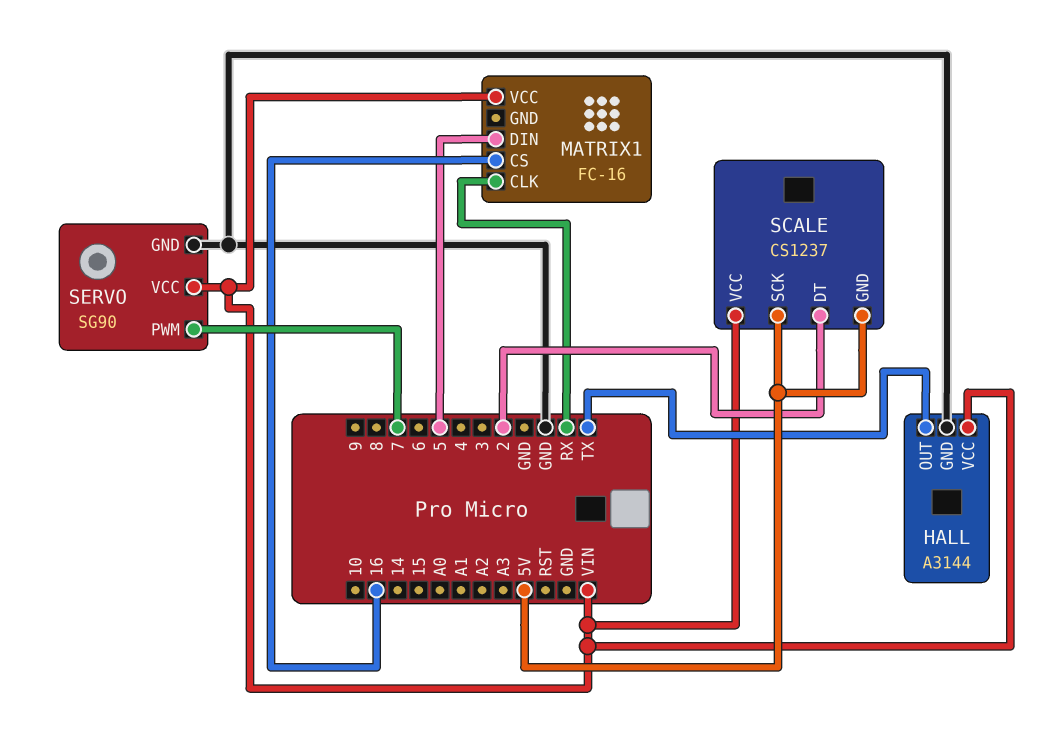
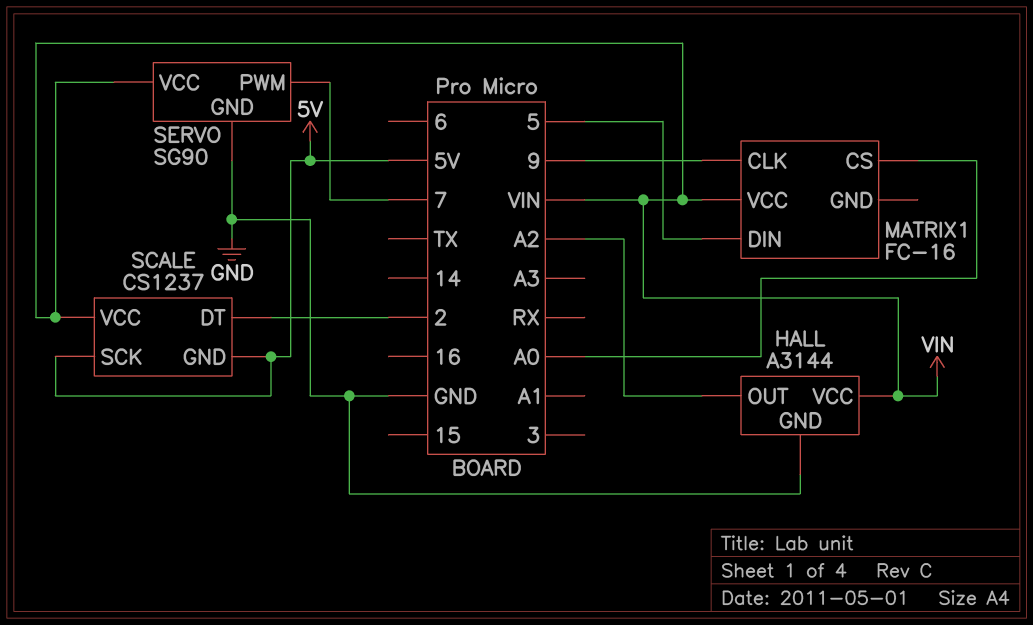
HALL pin OUT: TX -> A2
MATRIX1 pin CLK: RX -> 9
MATRIX1 pin CS: 16 -> A0

